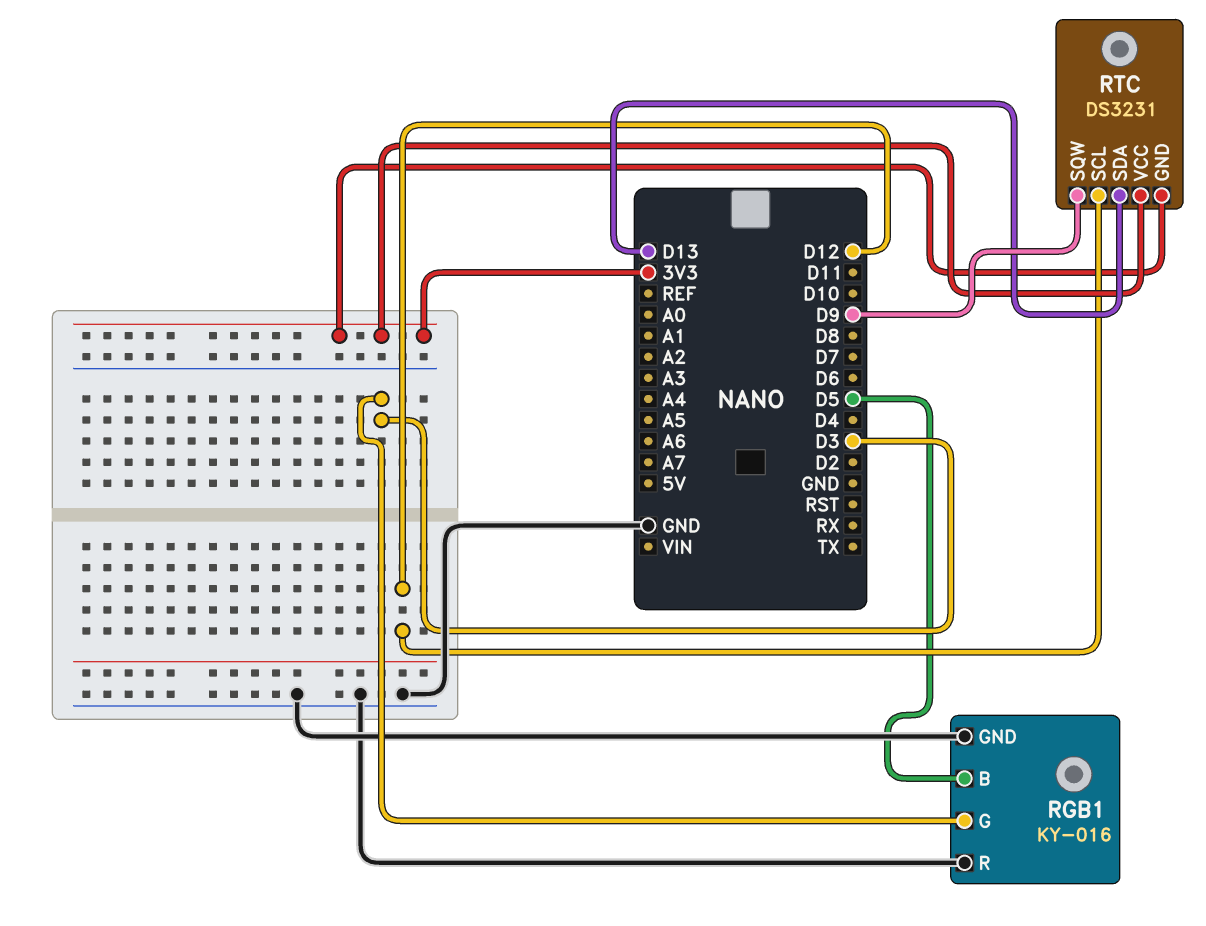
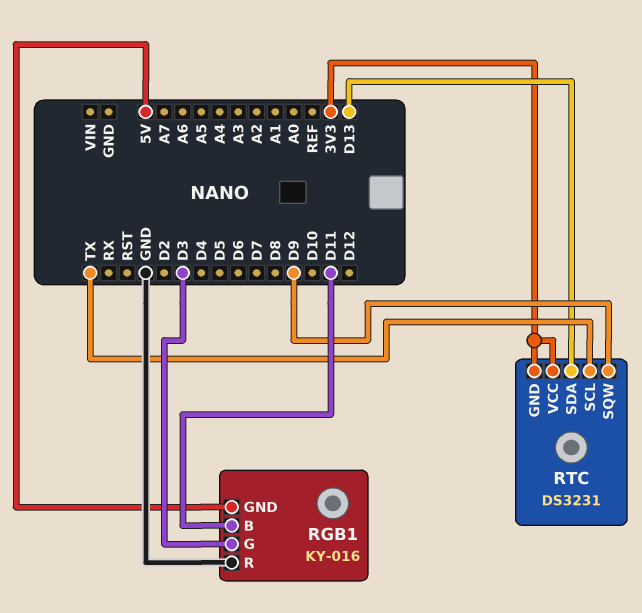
RGB1 pin B: D5 -> D11
RGB1 pin GND: GND -> 5V
RTC pin SCL: D12 -> TX

